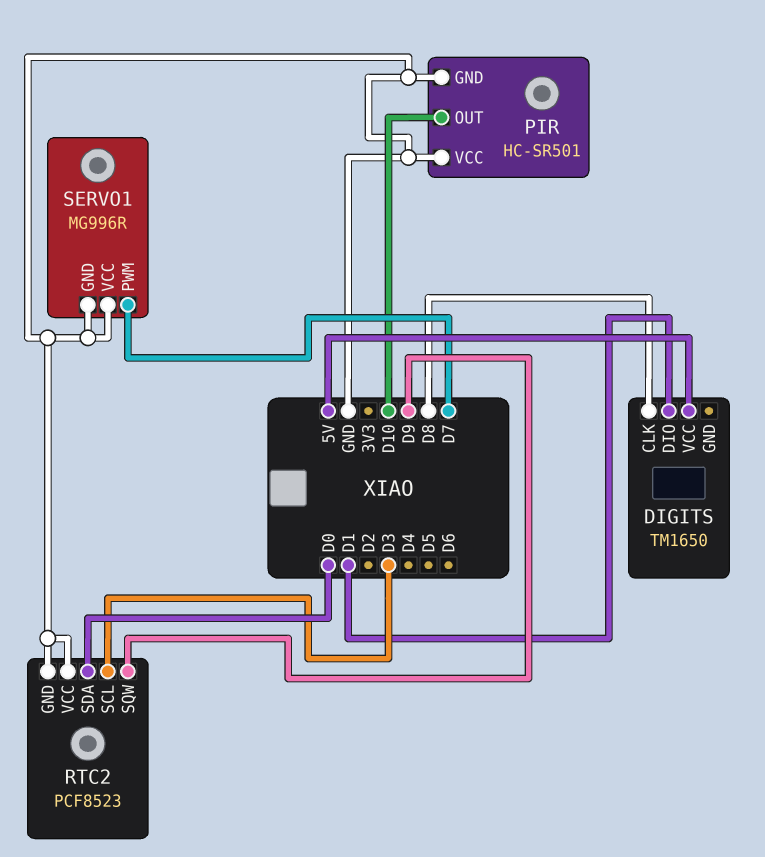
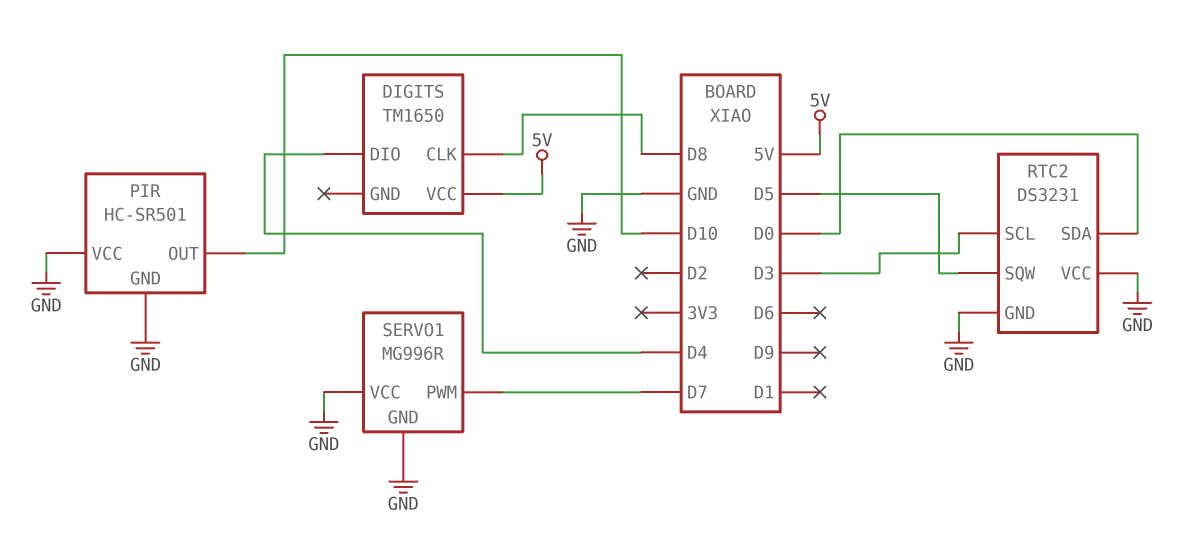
DIGITS pin DIO: D1 -> D4
RTC2: PCF8523 -> DS3231
RTC2 pin SQW: D9 -> D5

